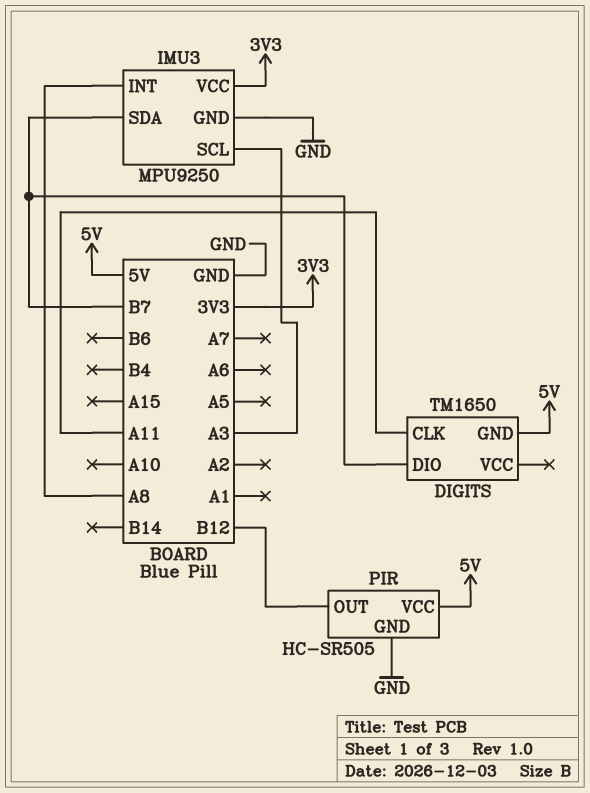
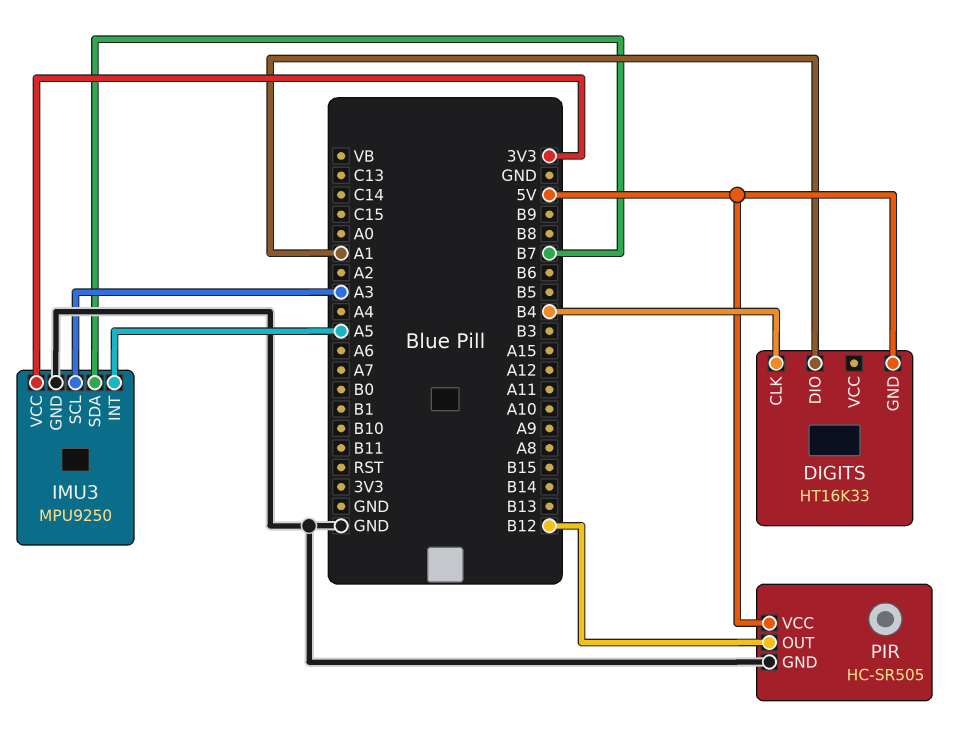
DIGITS: TM1650 -> HT16K33
DIGITS pin CLK: A11 -> B4
DIGITS pin DIO: B7 -> A1
IMU3 pin INT: A8 -> A5

